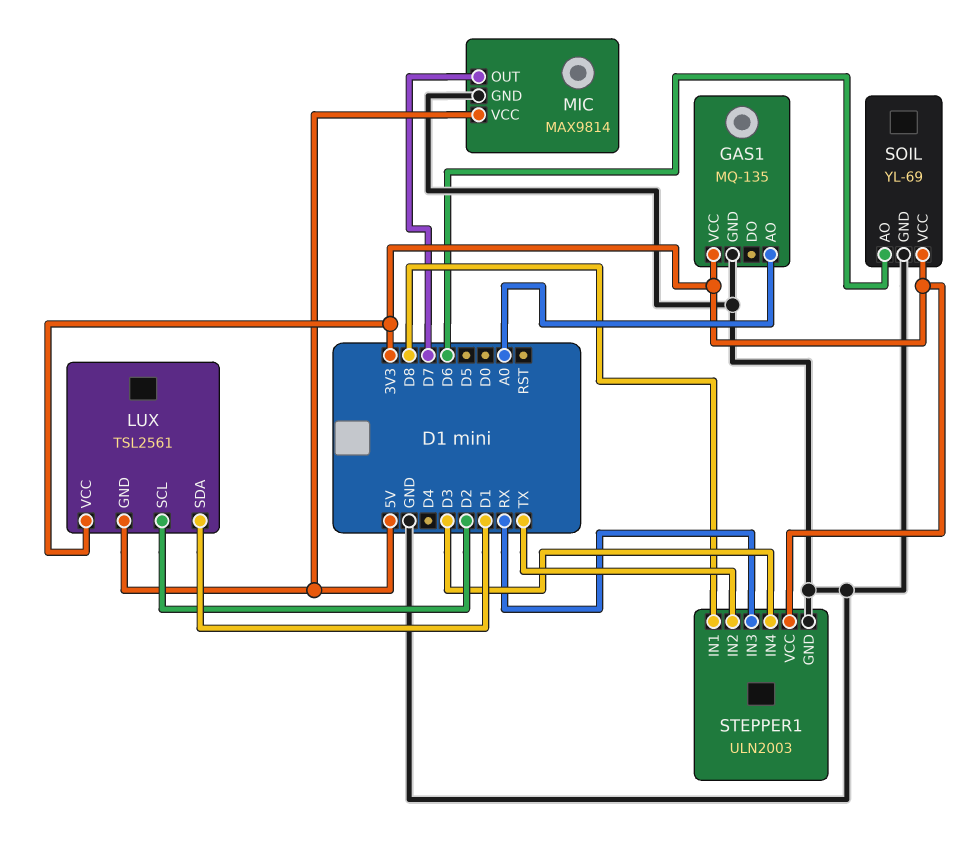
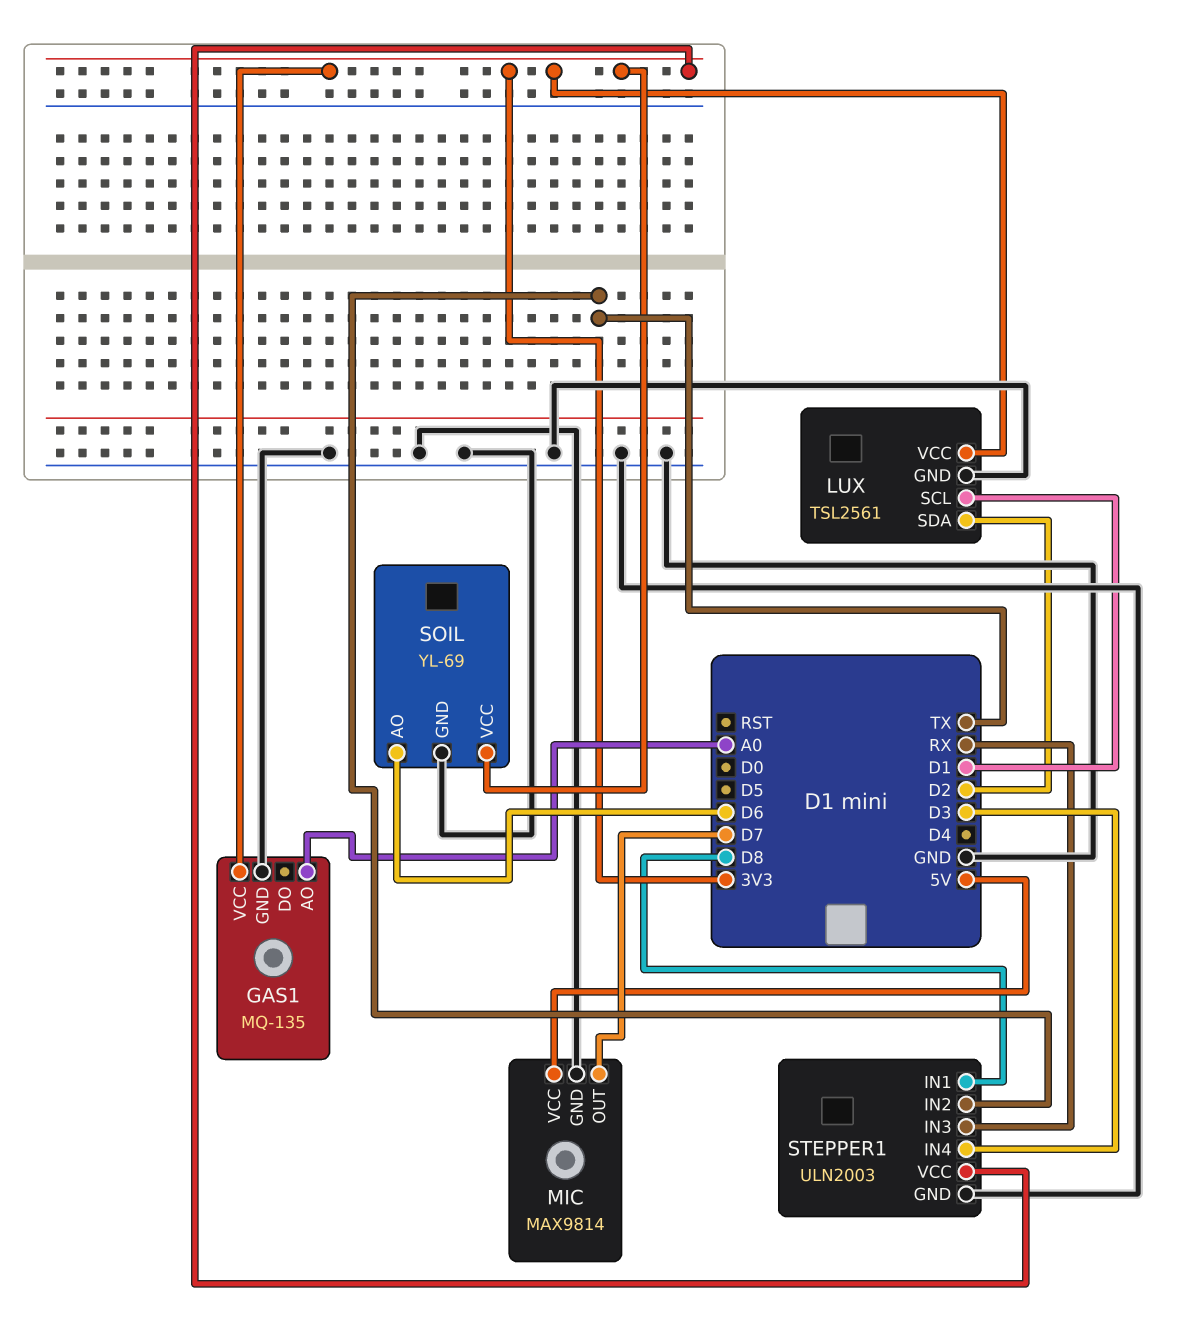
LUX pin GND: 5V -> GND
LUX pin SCL: D2 -> D1
LUX pin SDA: D1 -> D2

